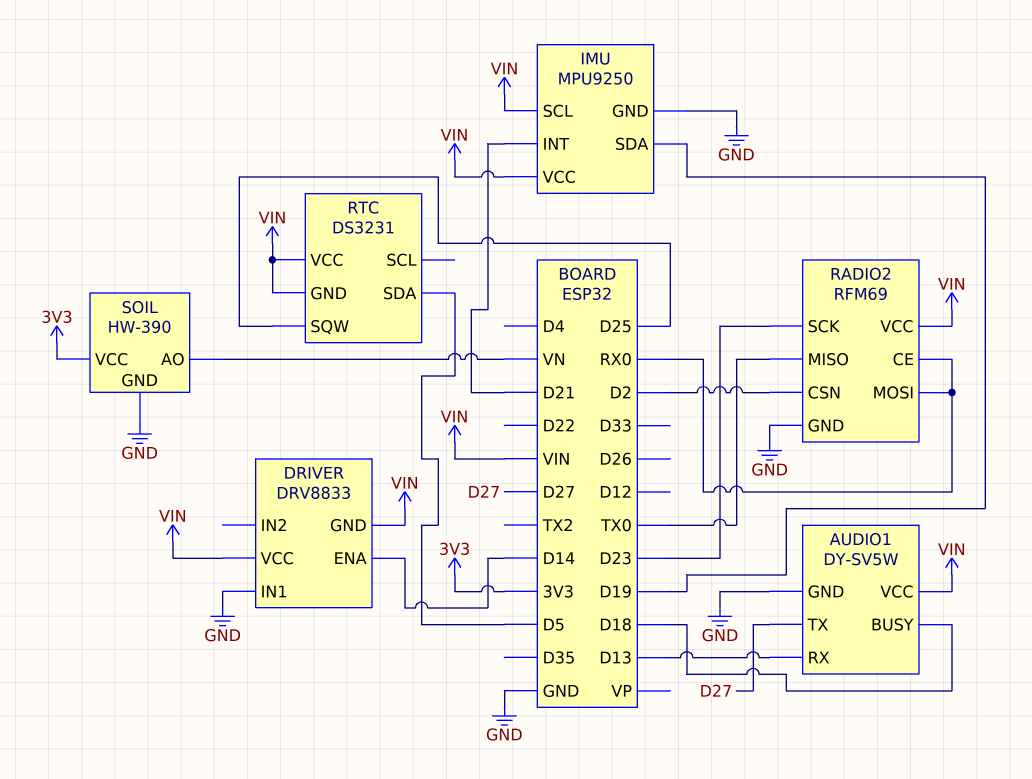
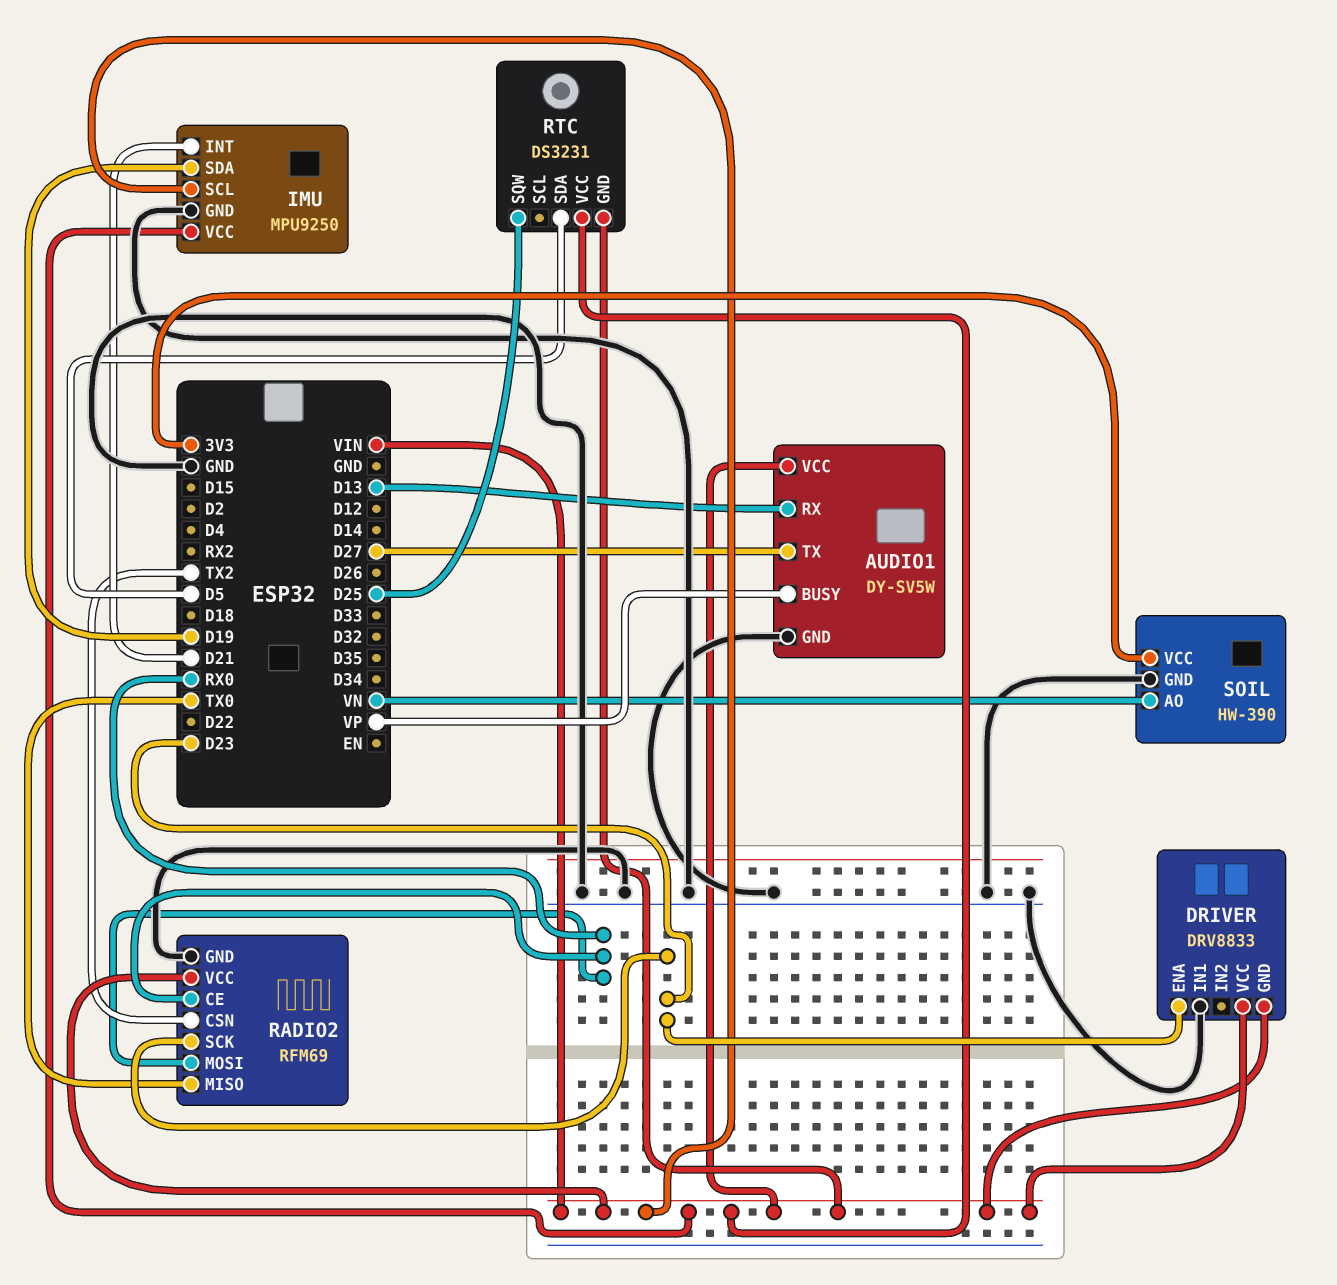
AUDIO1 pin BUSY: D18 -> VP
DRIVER pin ENA: D14 -> D23
RADIO2 pin CSN: D2 -> TX2

